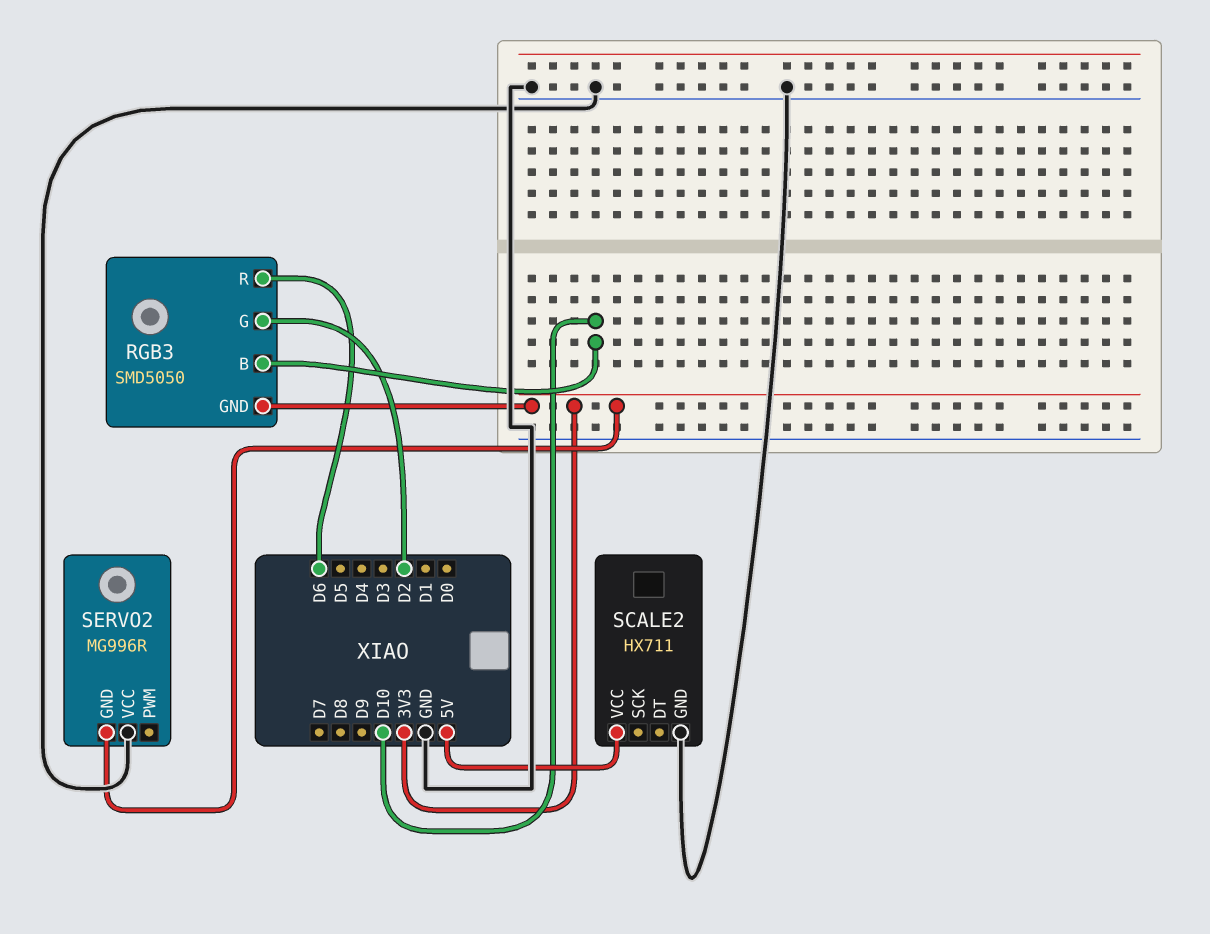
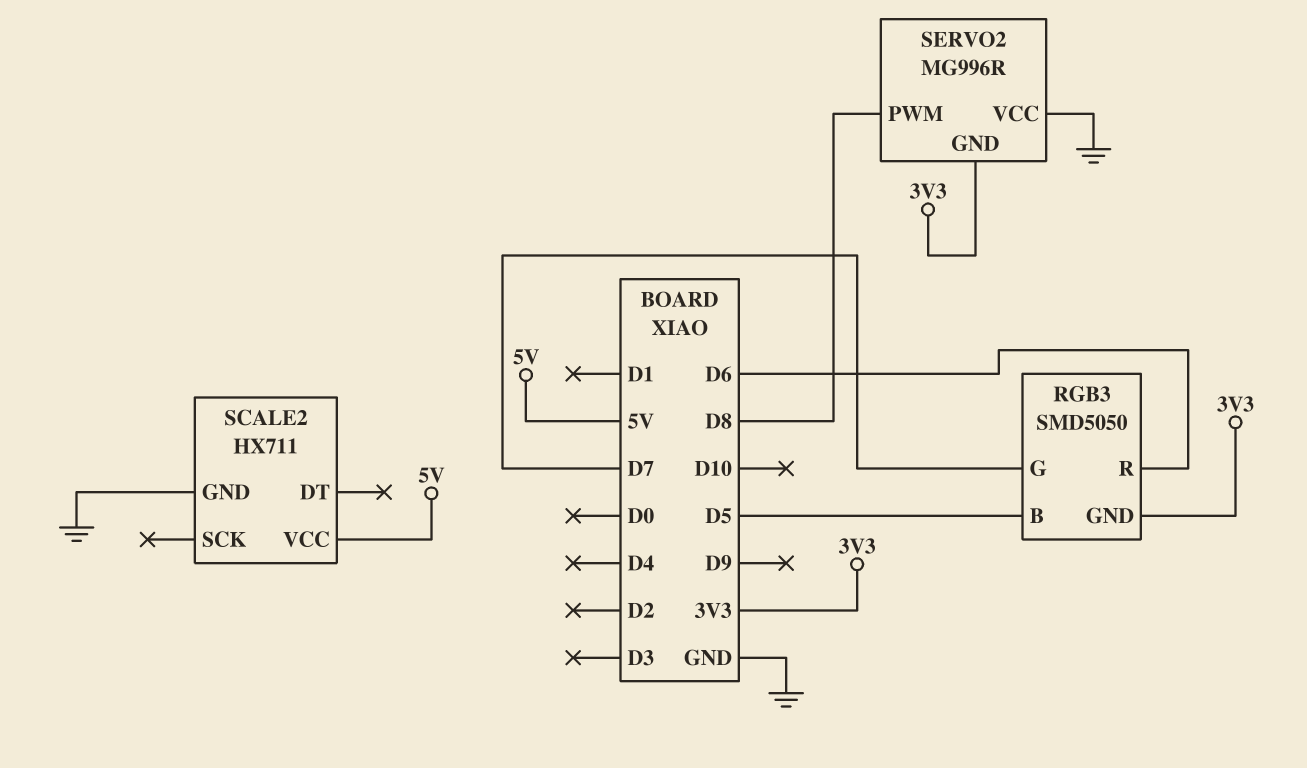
RGB3 pin B: D10 -> D5
RGB3 pin G: D2 -> D7
SERVO2 pin PWM: none -> D8

